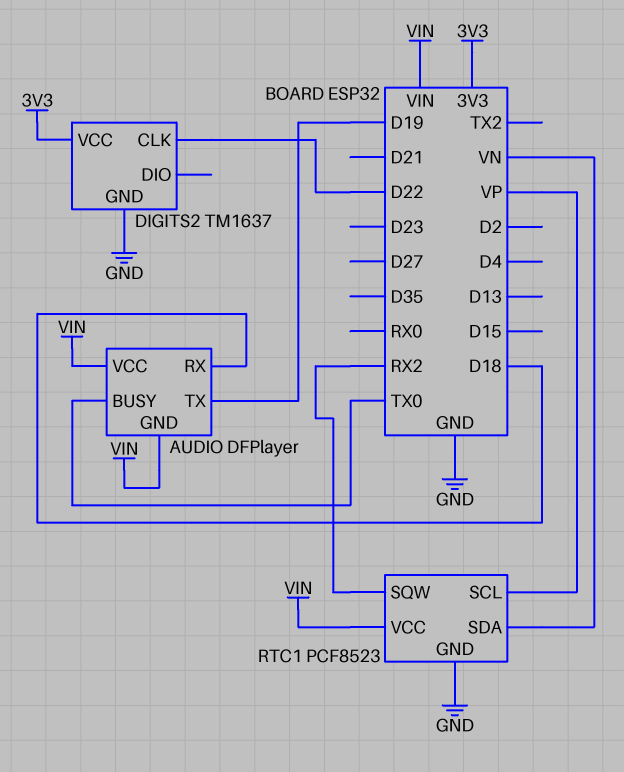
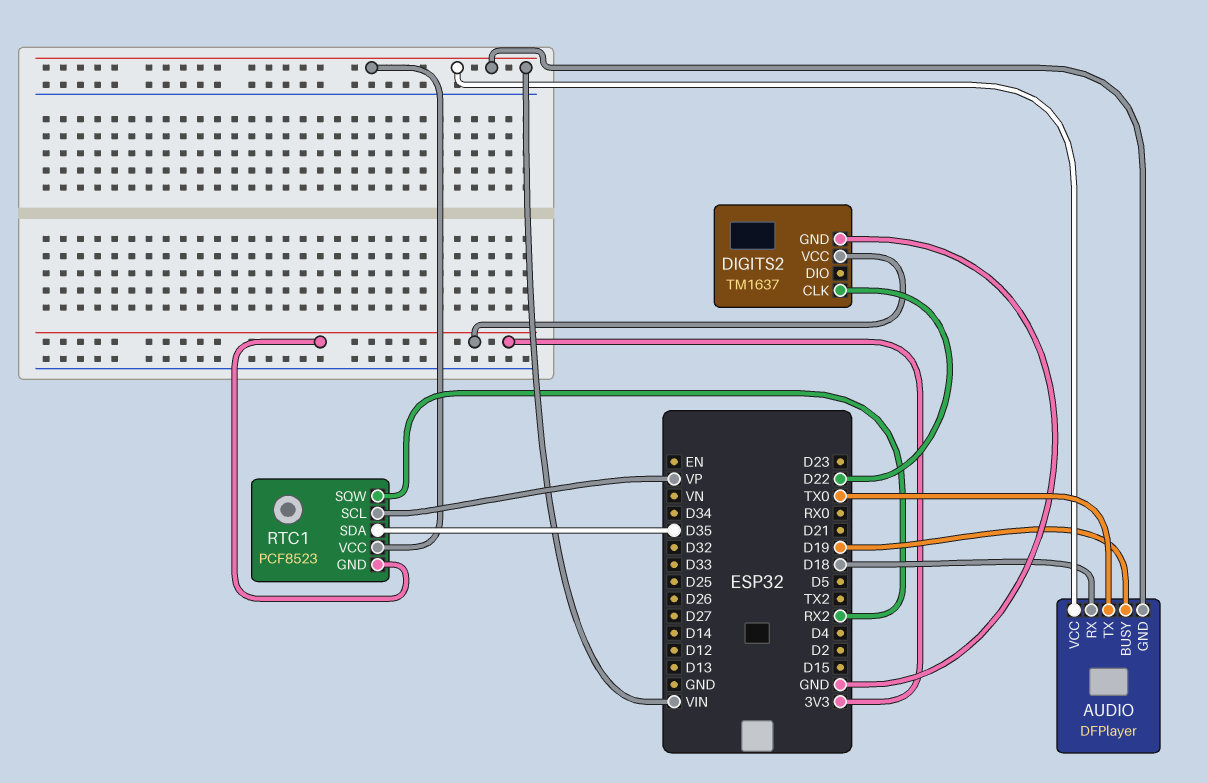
AUDIO pin BUSY: TX0 -> D19
AUDIO pin TX: D19 -> TX0
RTC1 pin GND: GND -> 3V3
RTC1 pin SDA: VN -> D35

